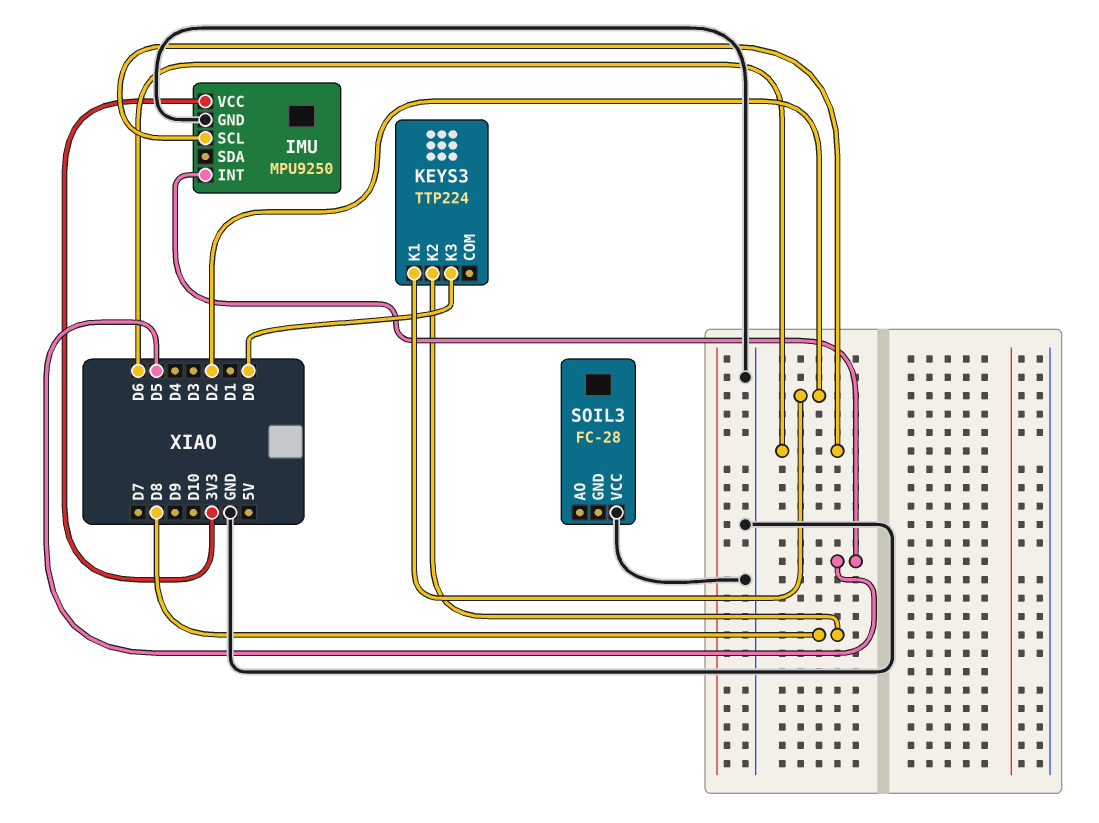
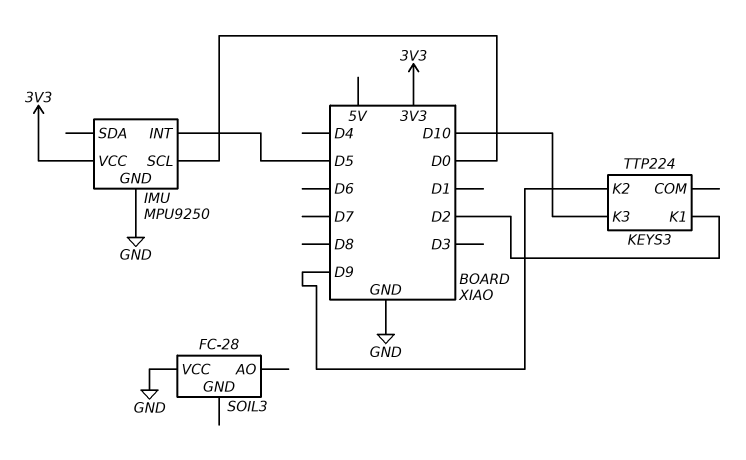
IMU pin SCL: D6 -> D0
KEYS3 pin K2: D8 -> D9
KEYS3 pin K3: D0 -> D10

